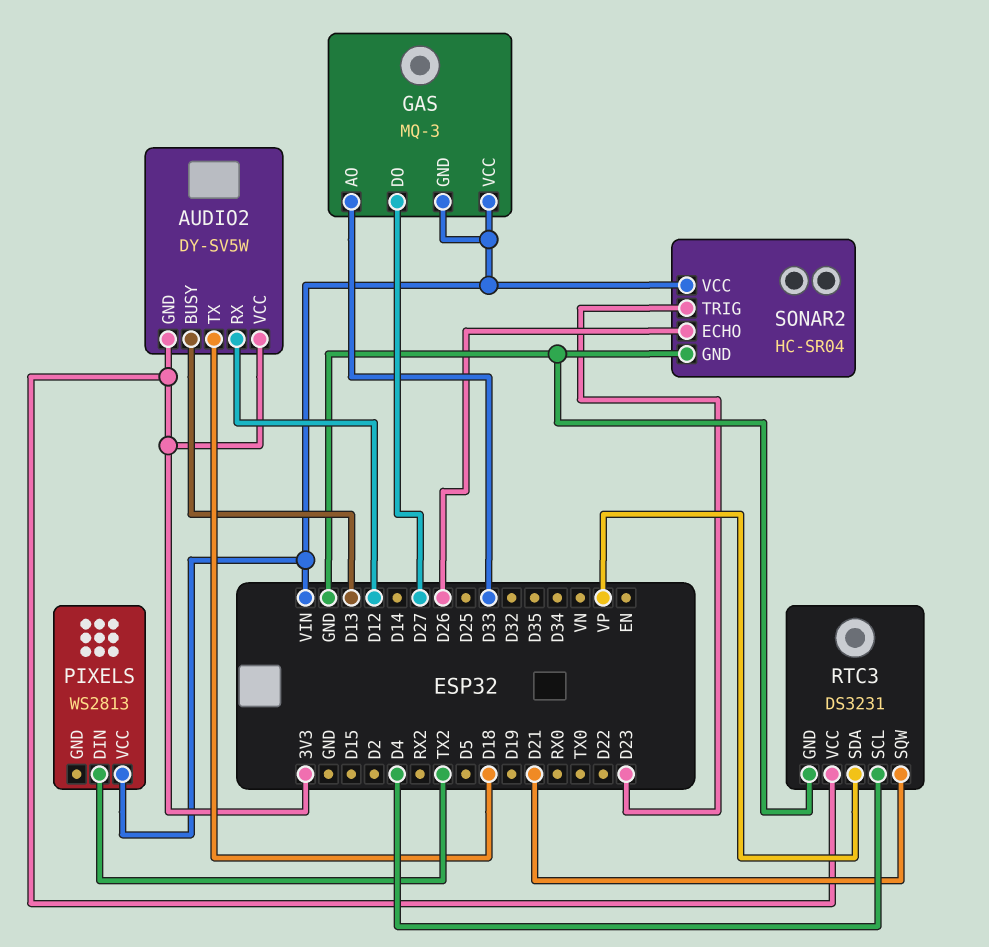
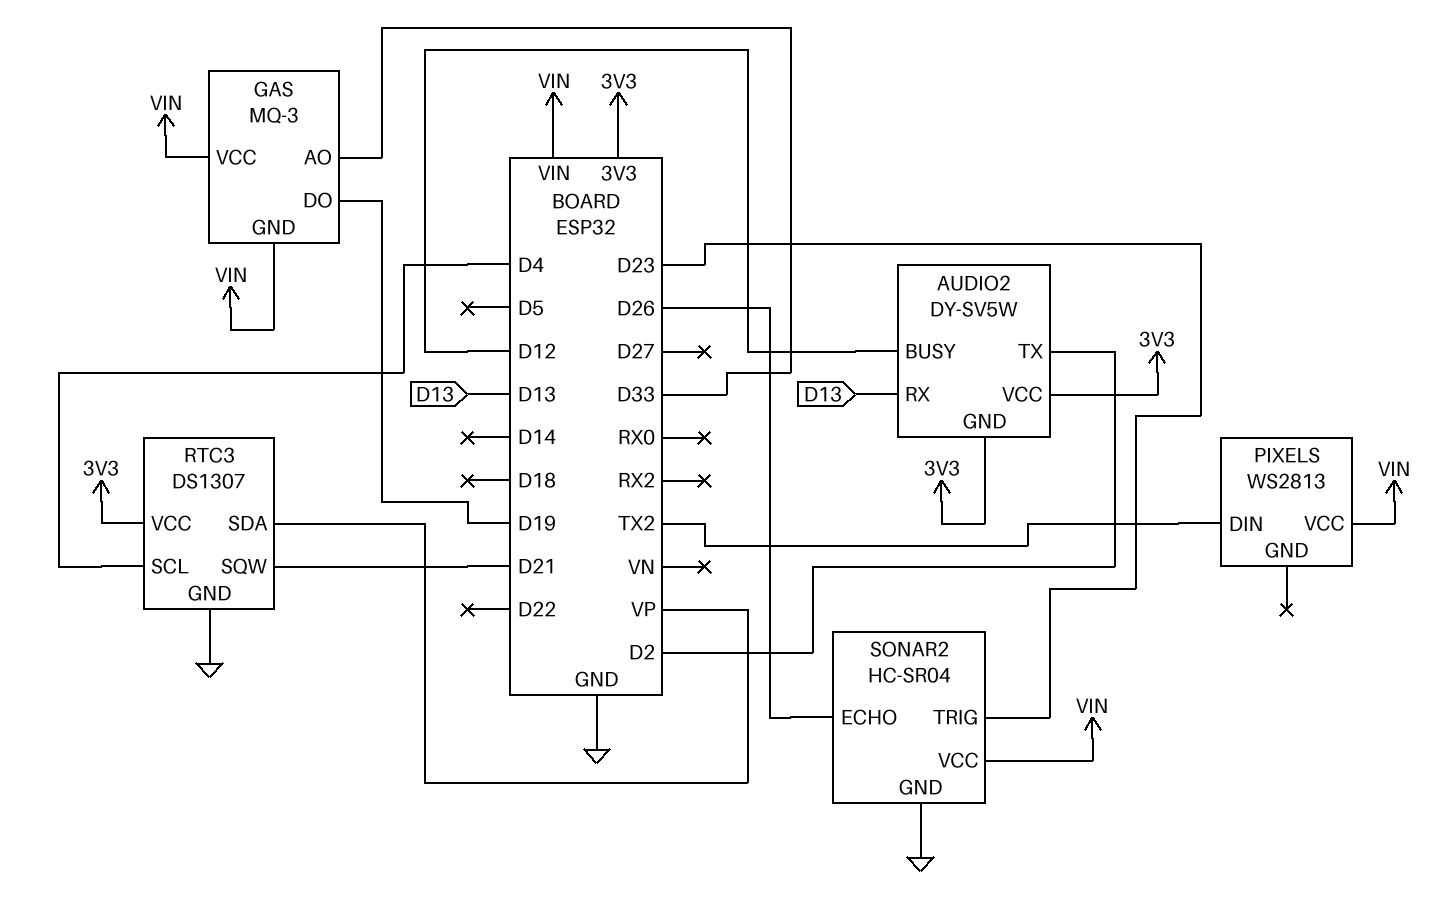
AUDIO2 pin BUSY: D13 -> D12
AUDIO2 pin RX: D12 -> D13
AUDIO2 pin TX: D18 -> D2
GAS pin DO: D27 -> D19
RTC3: DS3231 -> DS1307

